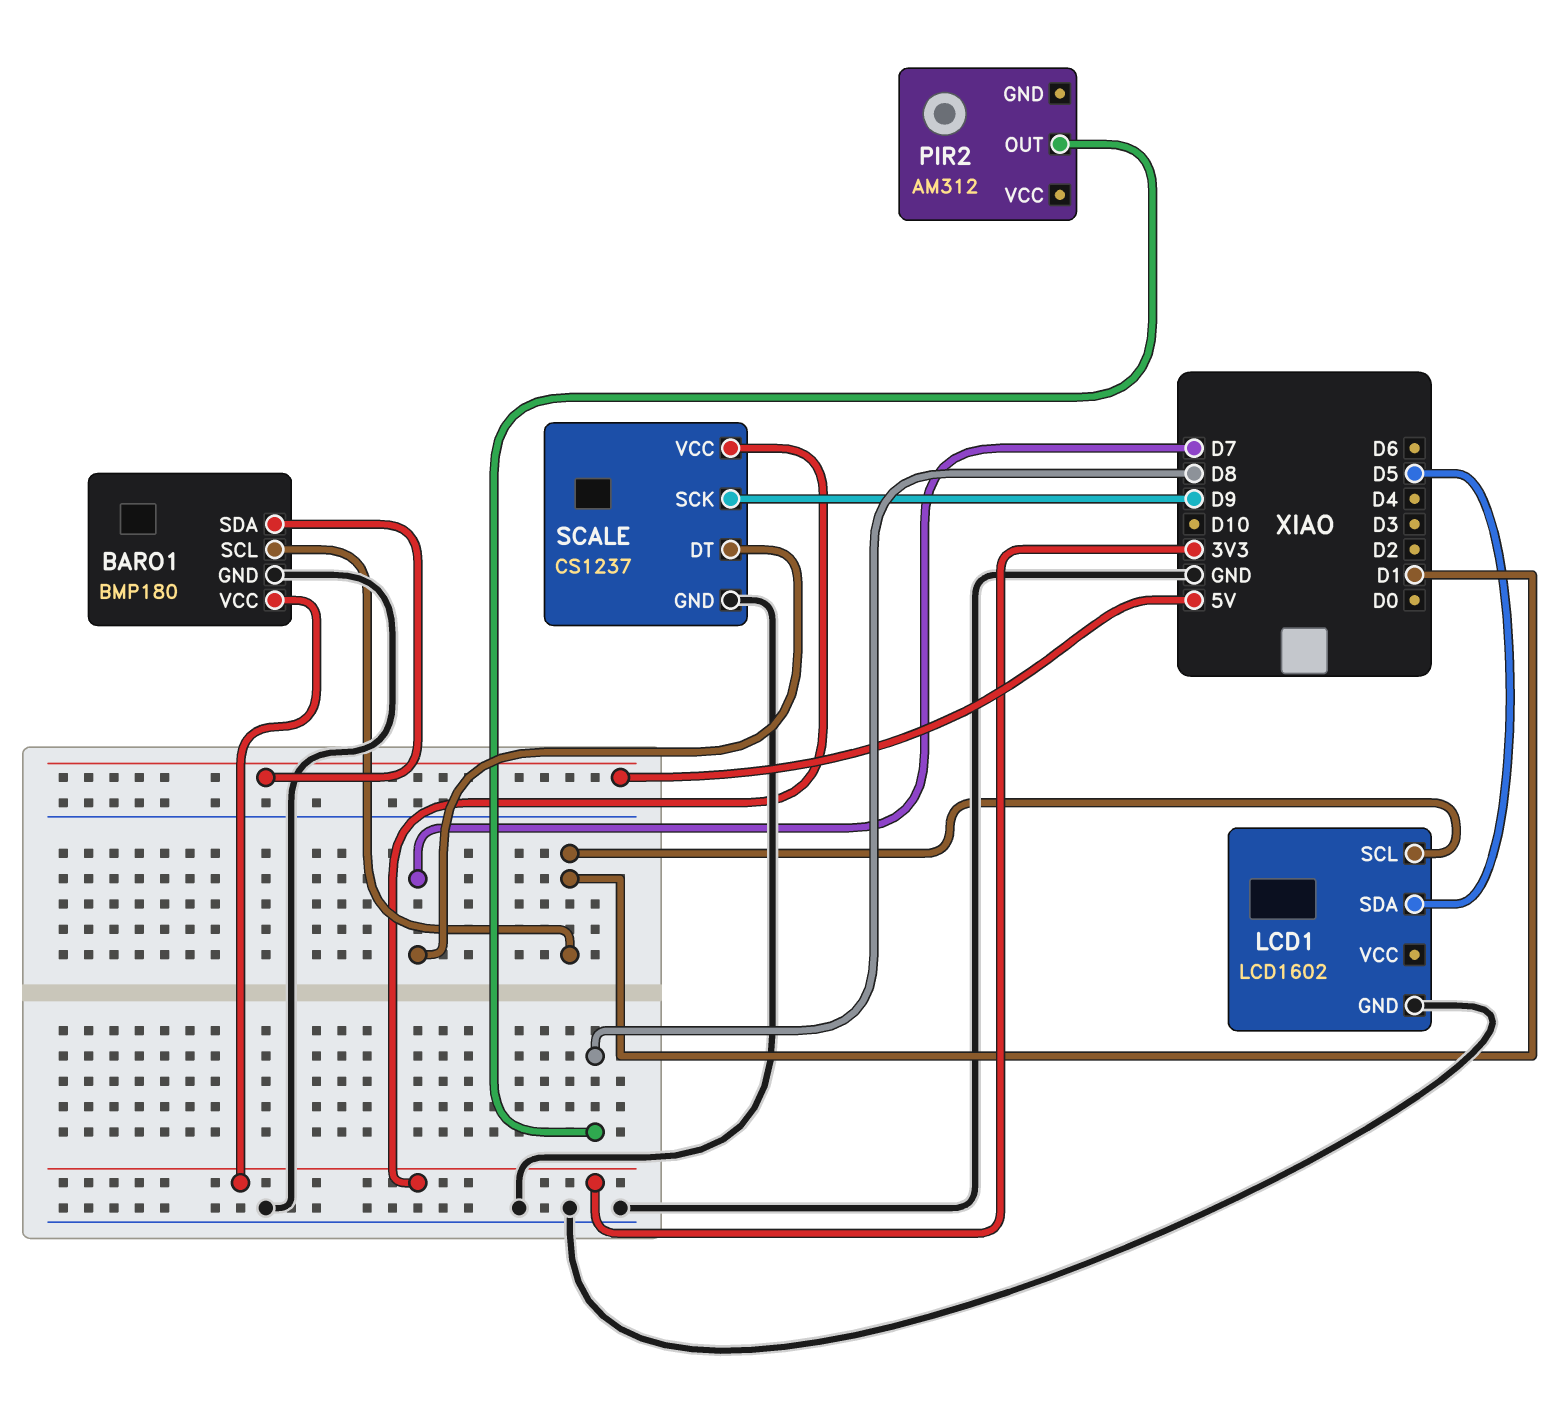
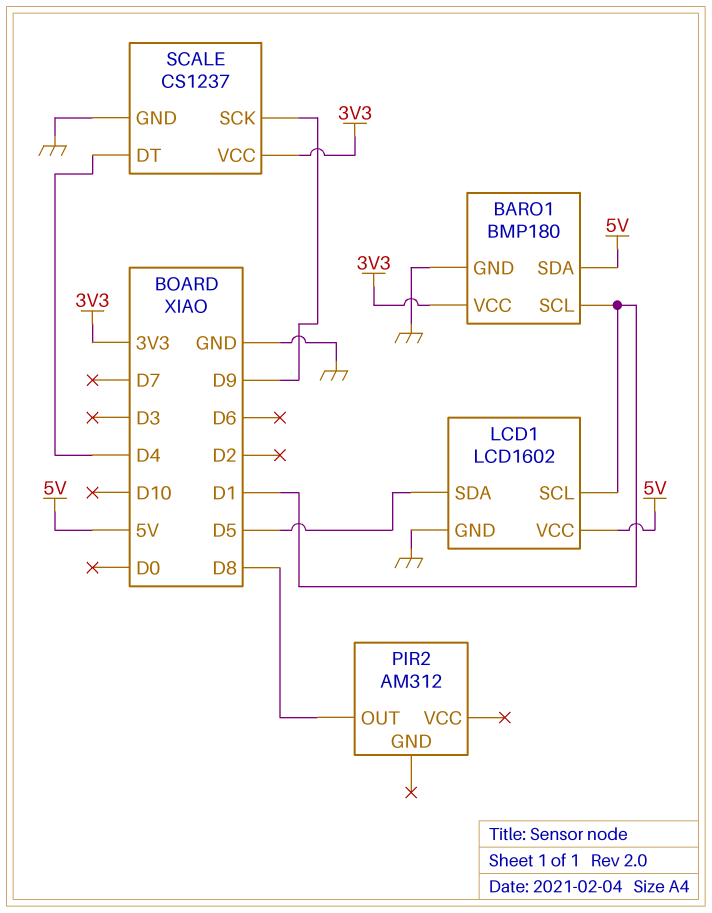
LCD1 pin VCC: none -> 5V
SCALE pin DT: D7 -> D4

